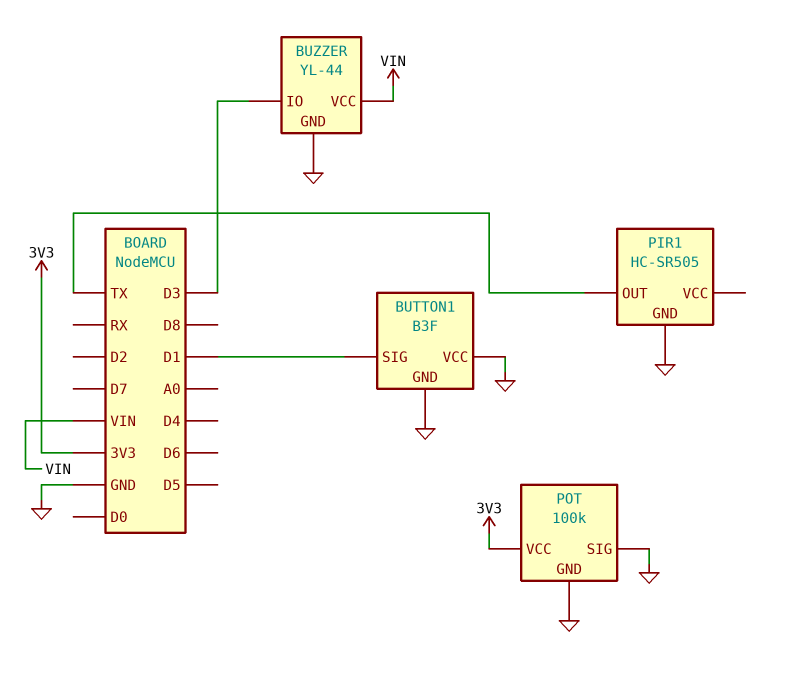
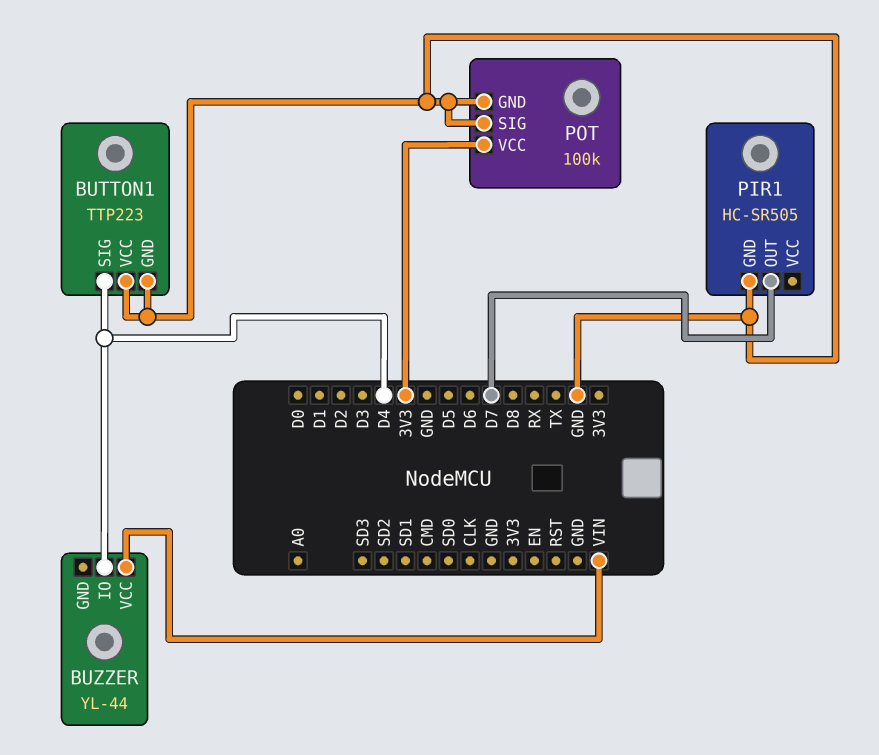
BUTTON1: B3F -> TTP223
BUTTON1 pin SIG: D1 -> D4
BUZZER pin GND: GND -> none
BUZZER pin IO: D3 -> D4
PIR1 pin OUT: TX -> D7

